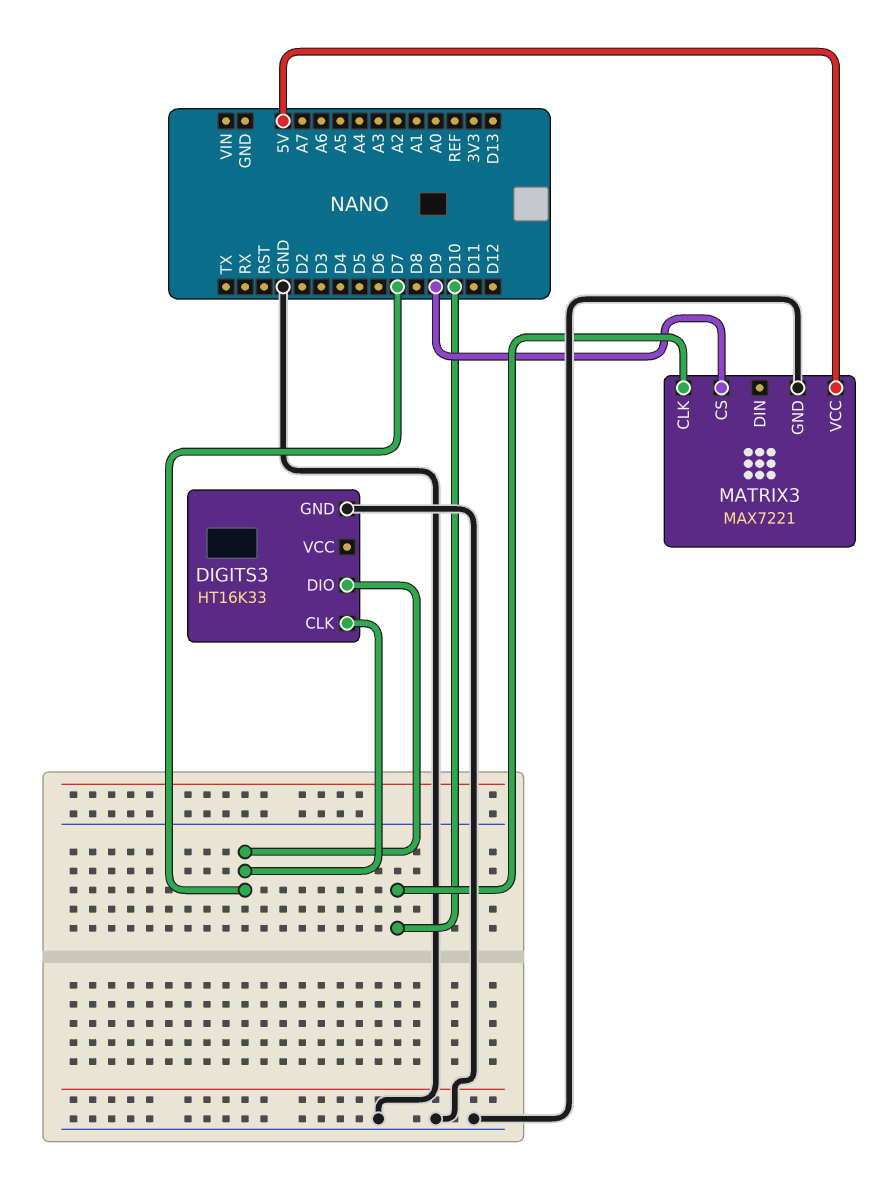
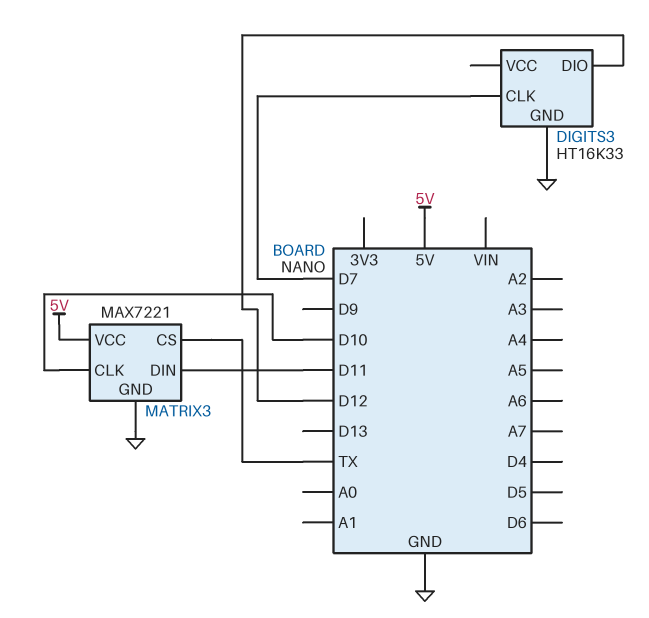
DIGITS3 pin DIO: D7 -> D12
MATRIX3 pin CS: D9 -> TX
MATRIX3 pin DIN: none -> D11

